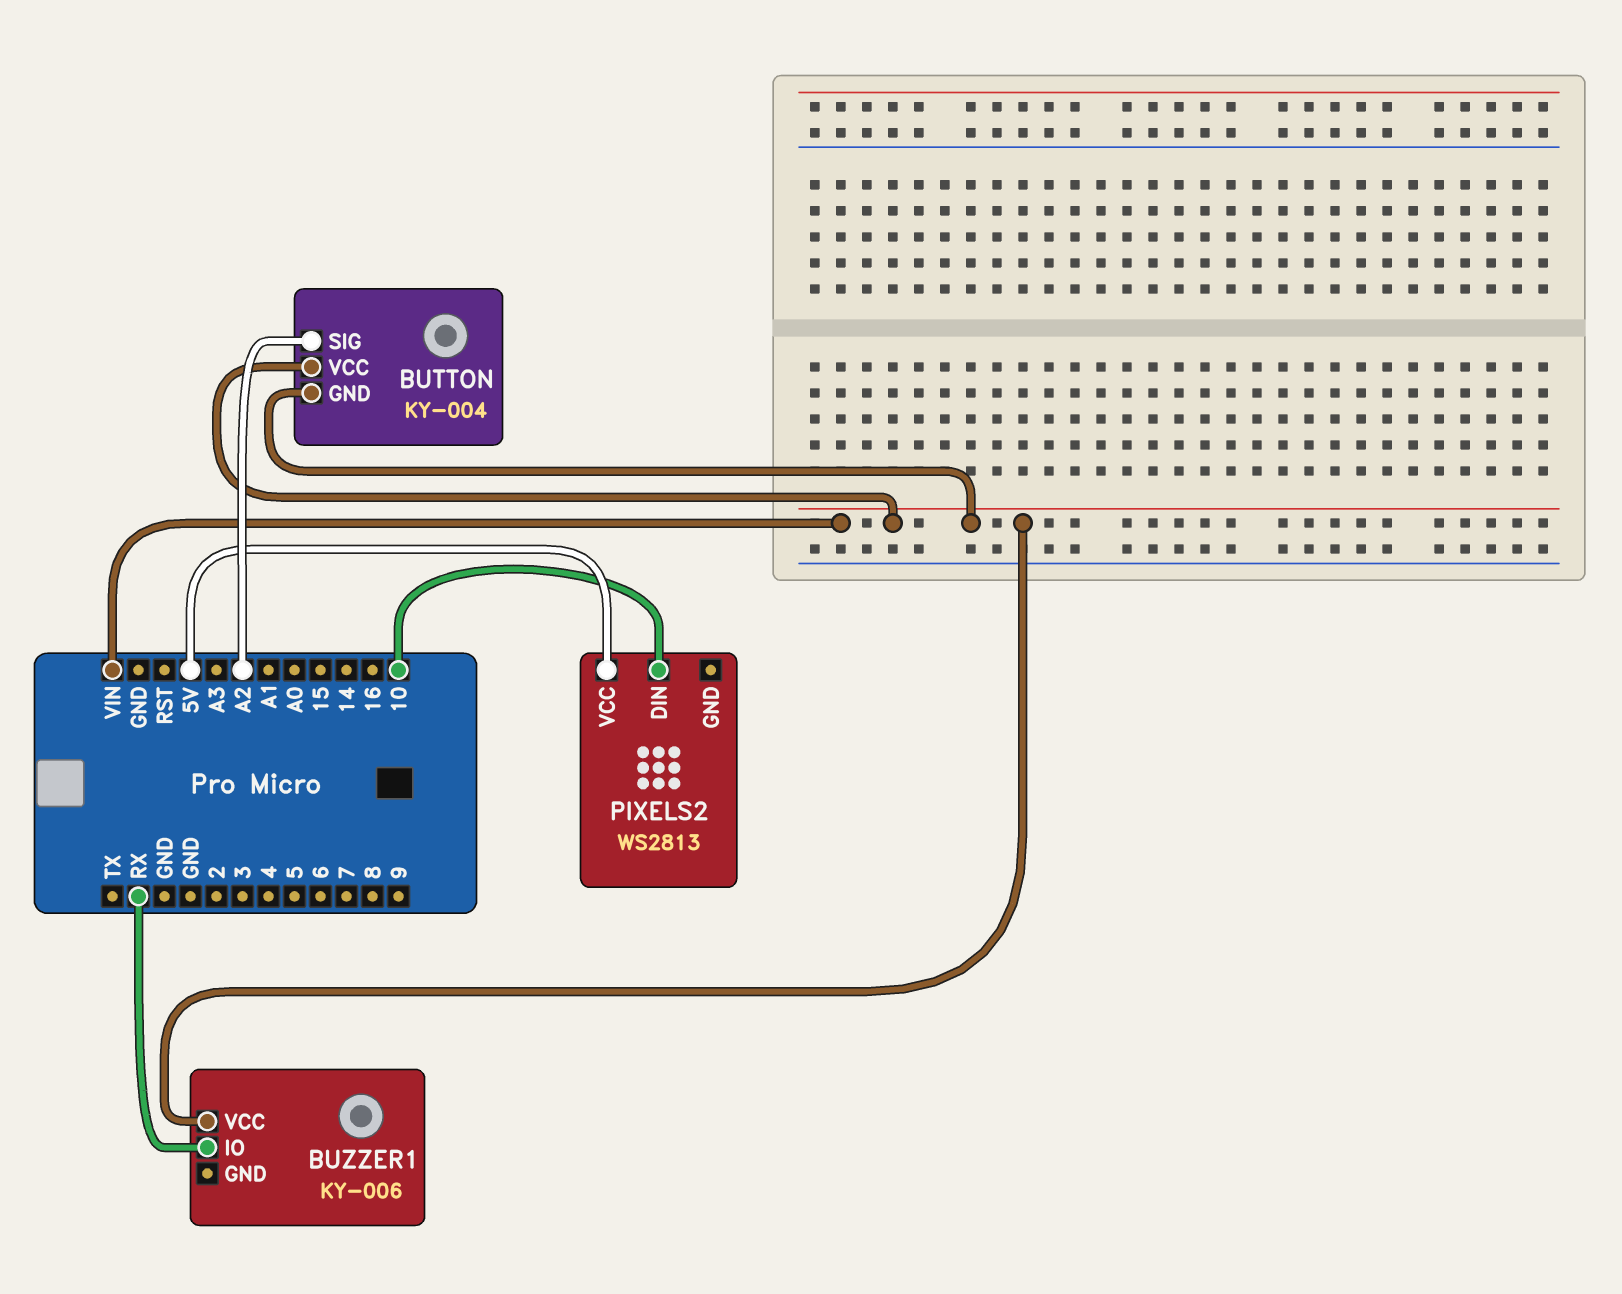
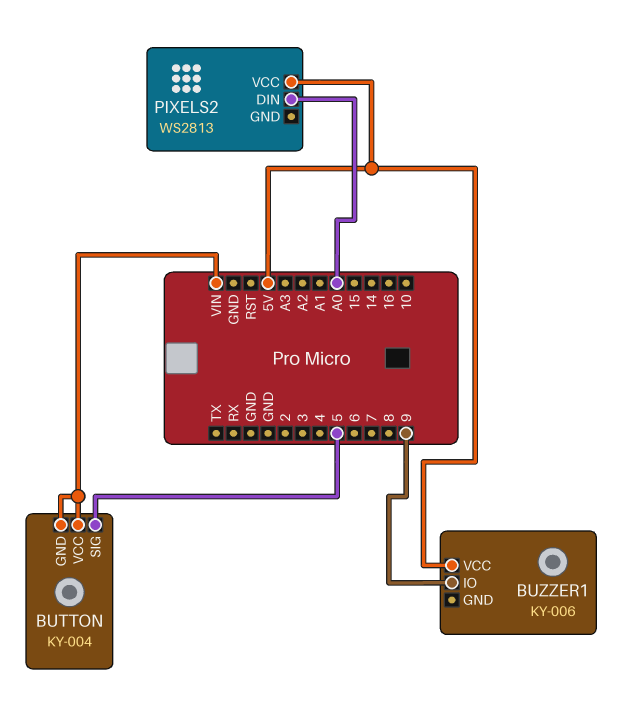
BUTTON pin SIG: A2 -> 5
BUZZER1 pin IO: RX -> 9
BUZZER1 pin VCC: VIN -> 5V
PIXELS2 pin DIN: 10 -> A0

